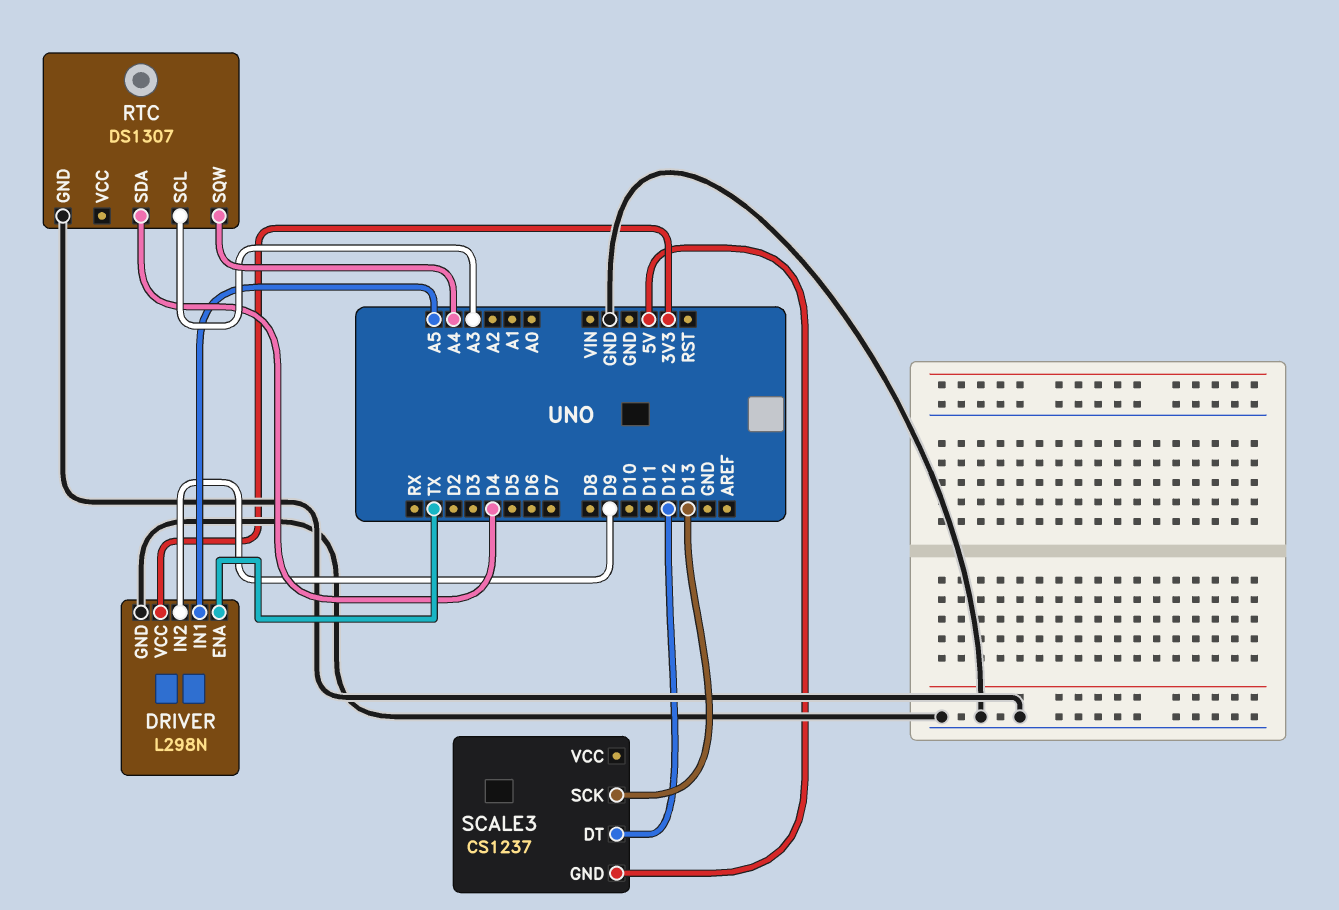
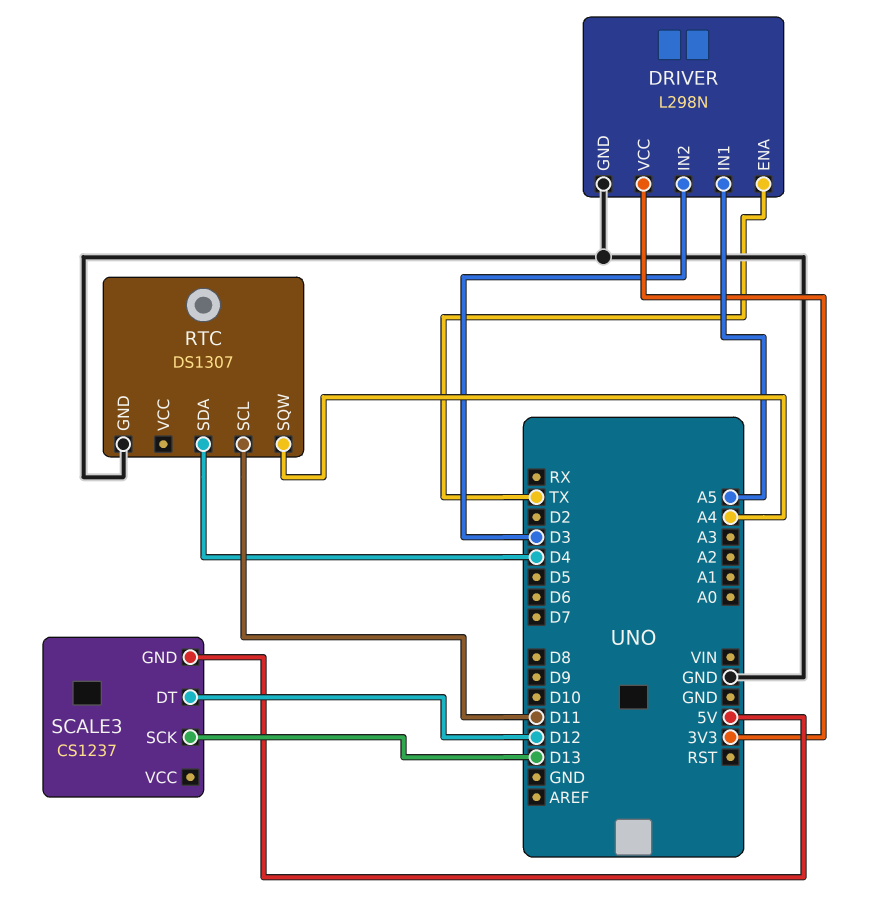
DRIVER pin IN2: D9 -> D3
RTC pin SCL: A3 -> D11

